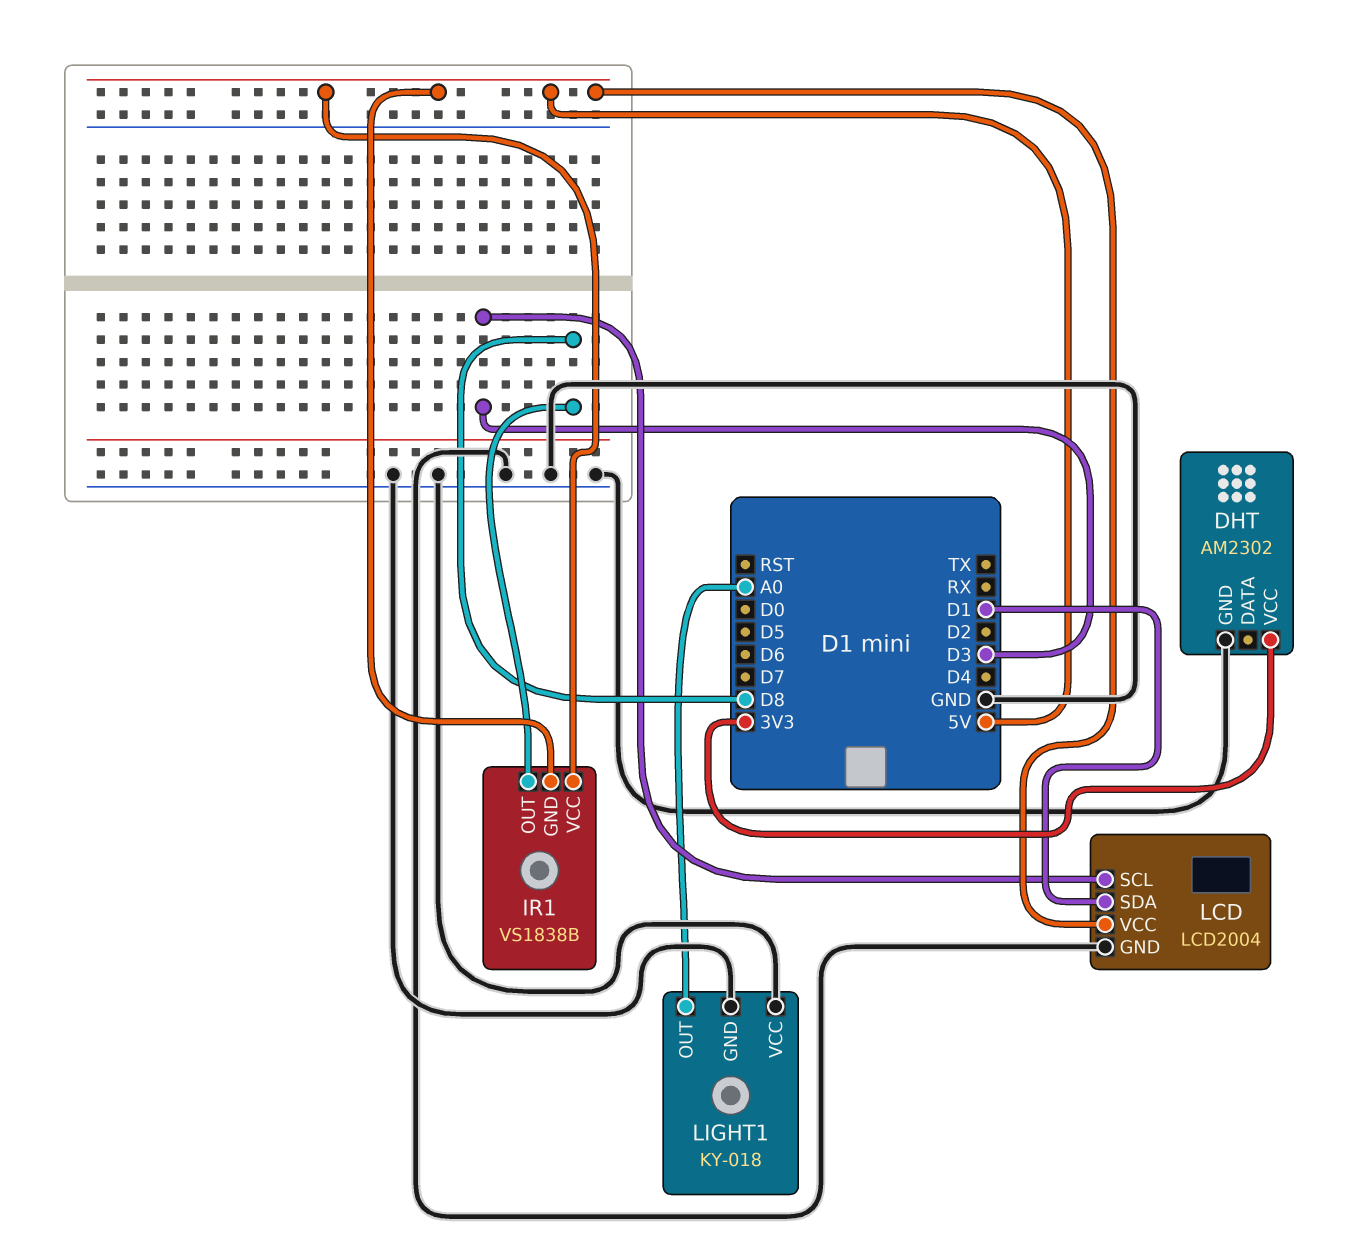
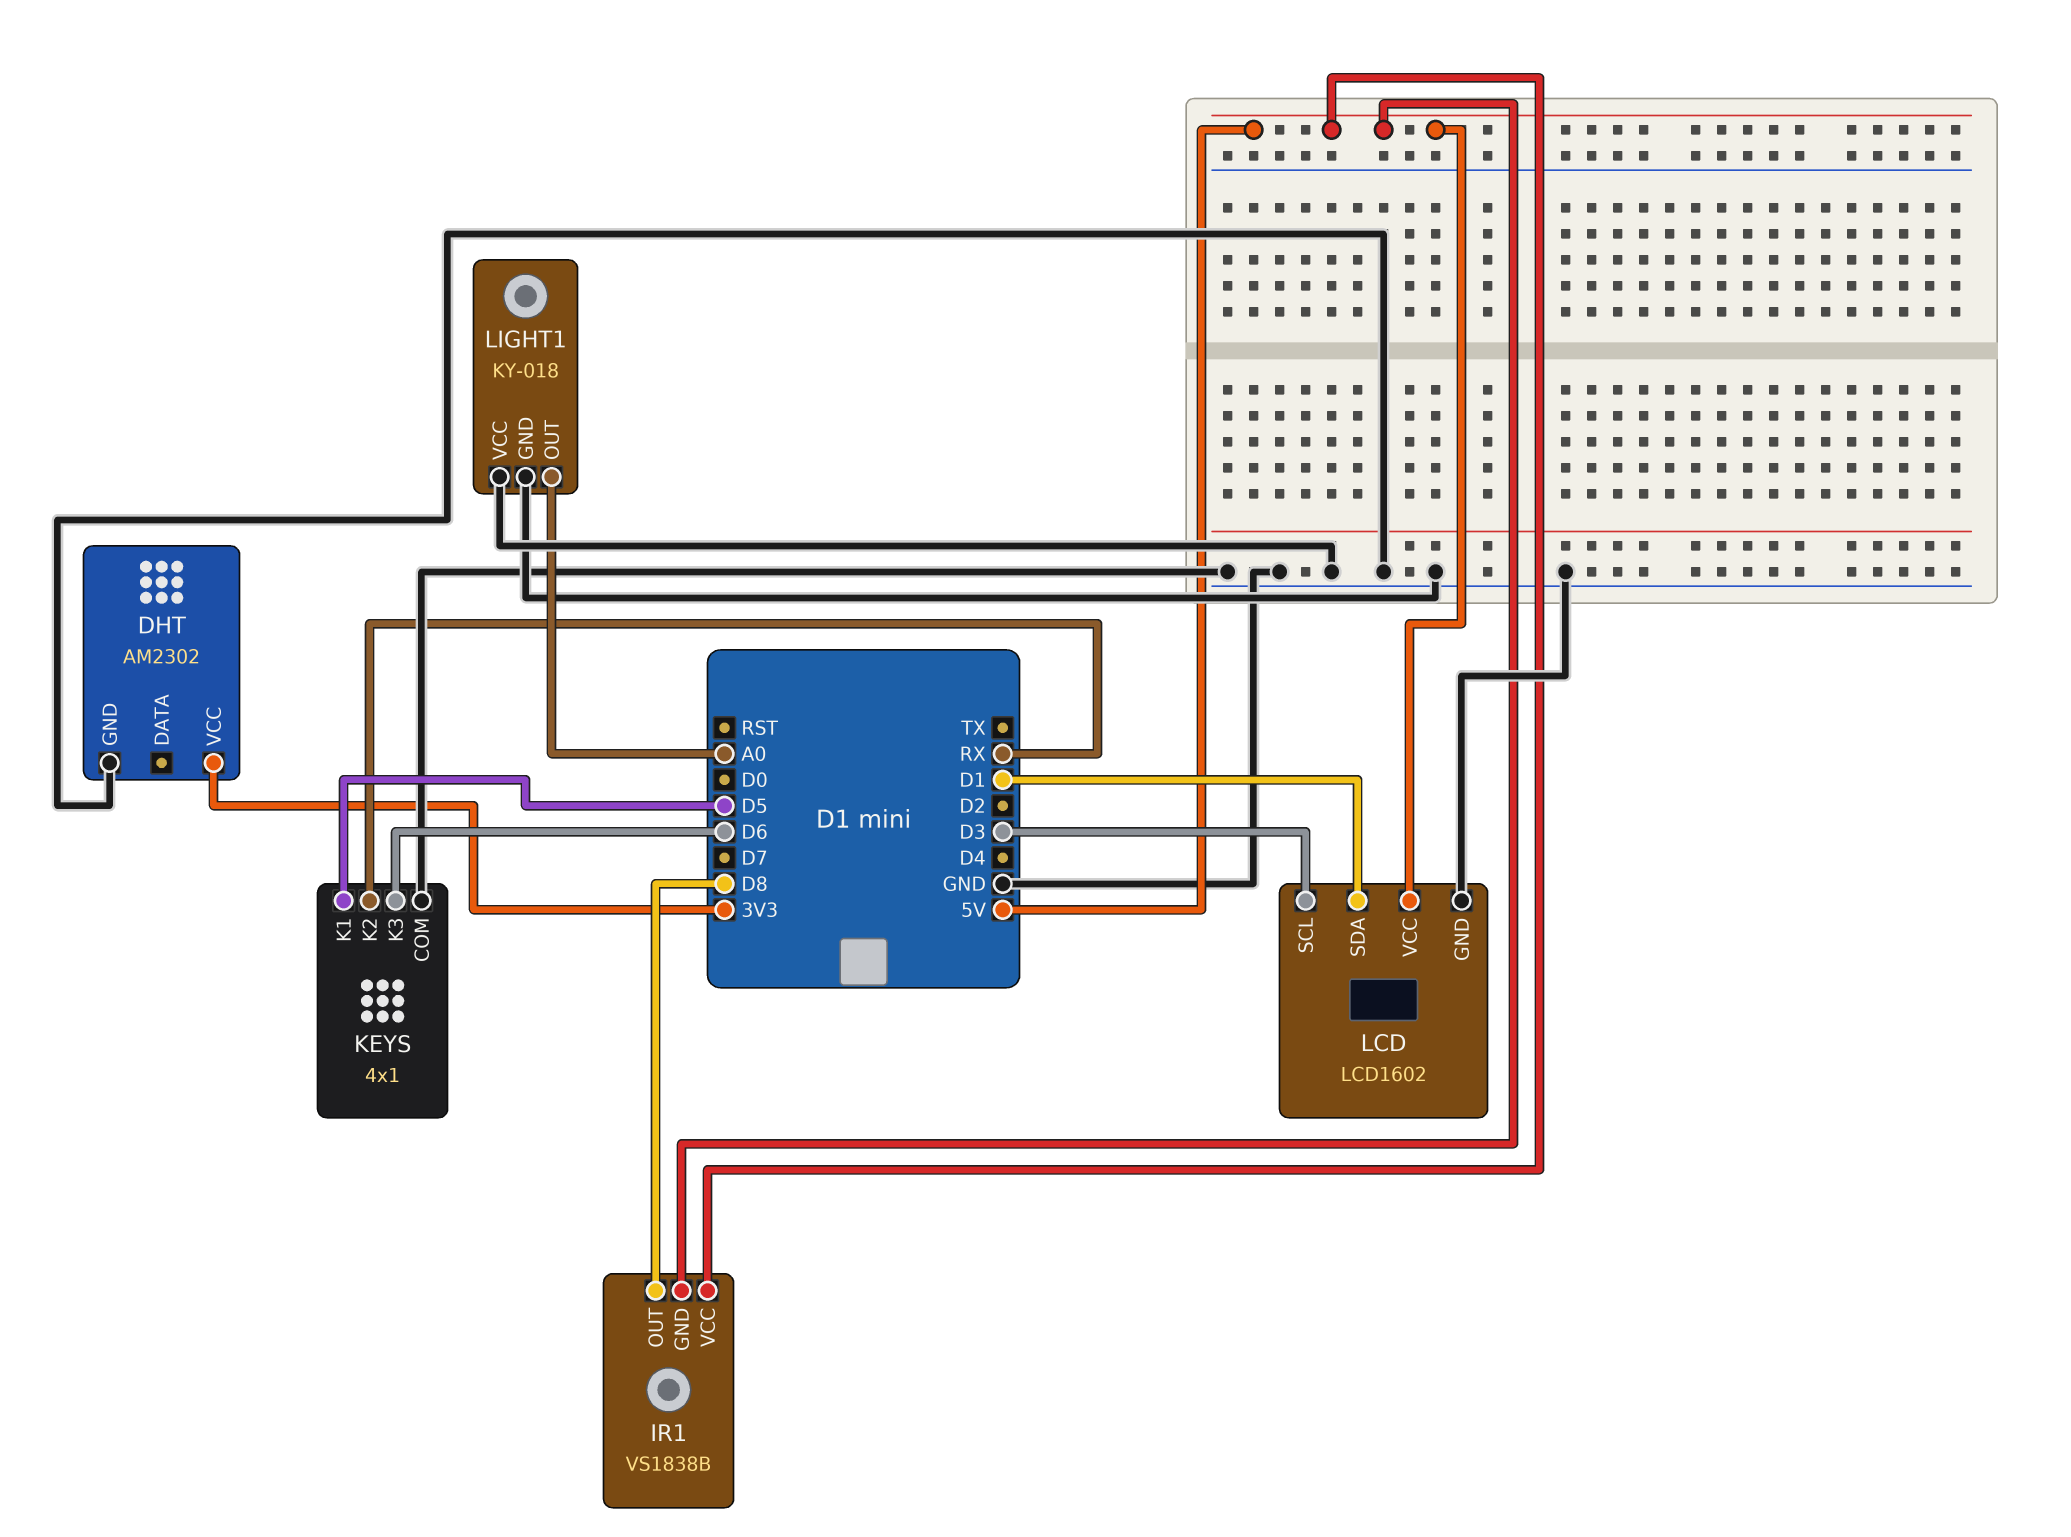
KEYS: none -> 4x1
KEYS pin COM: none -> GND
KEYS pin K1: none -> D5
KEYS pin K2: none -> RX
KEYS pin K3: none -> D6
LCD: LCD2004 -> LCD1602

